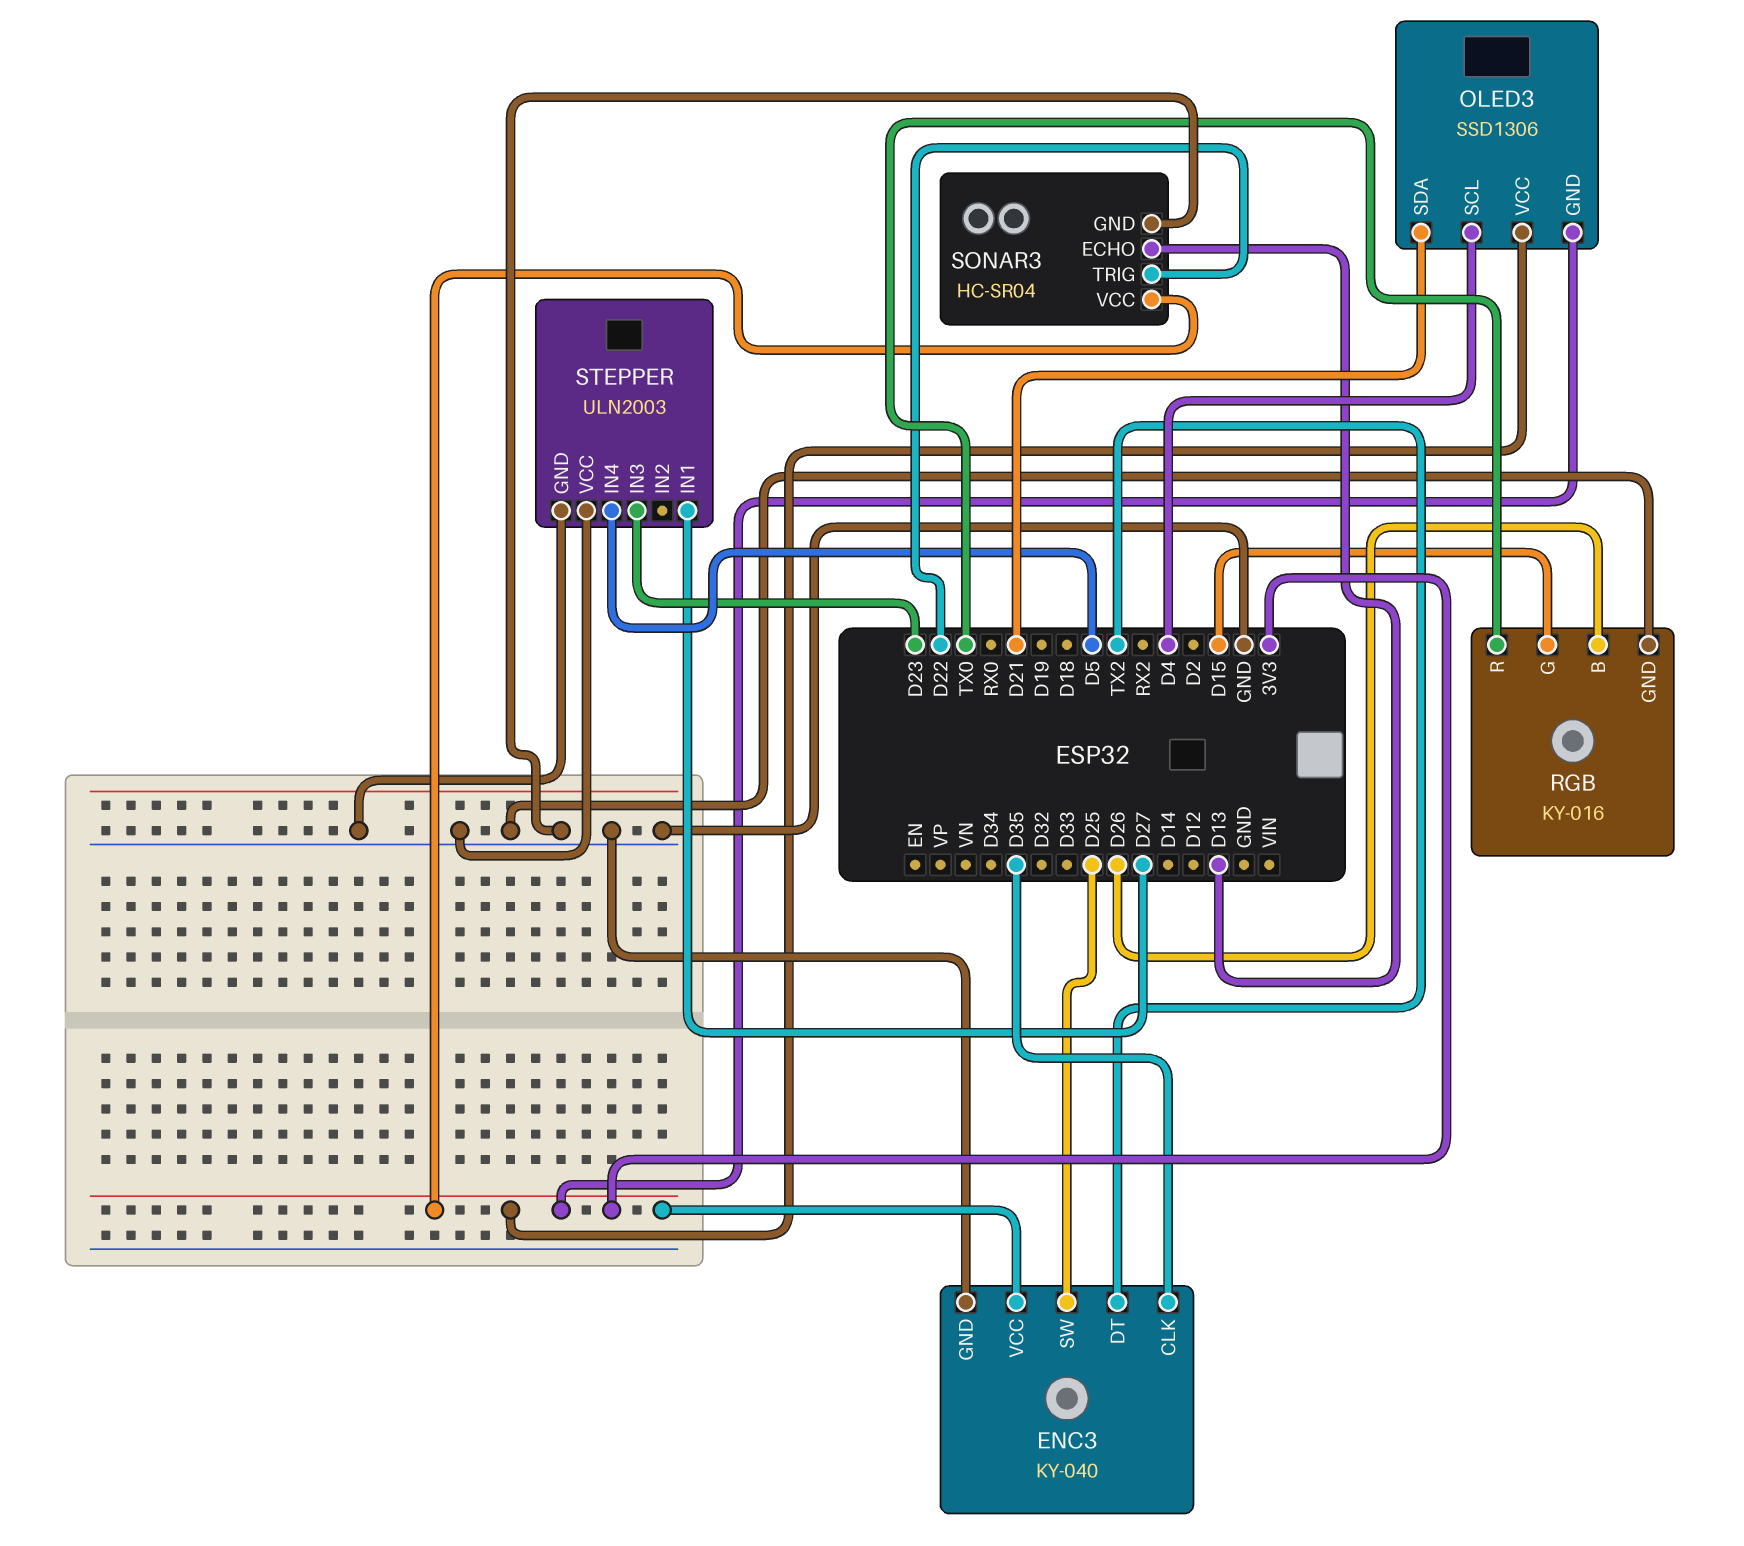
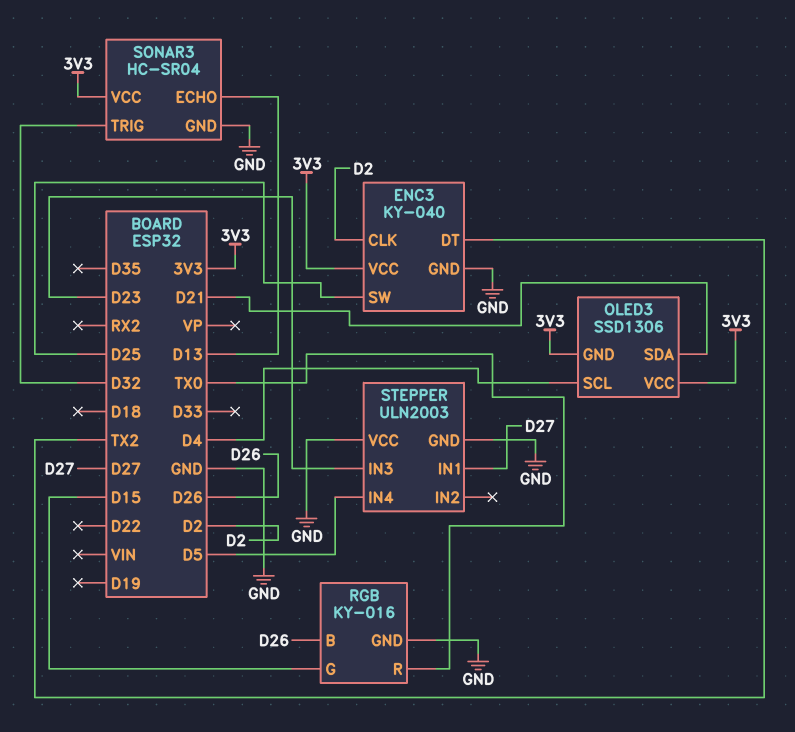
ENC3 pin CLK: D35 -> D2
SONAR3 pin TRIG: D22 -> D32

